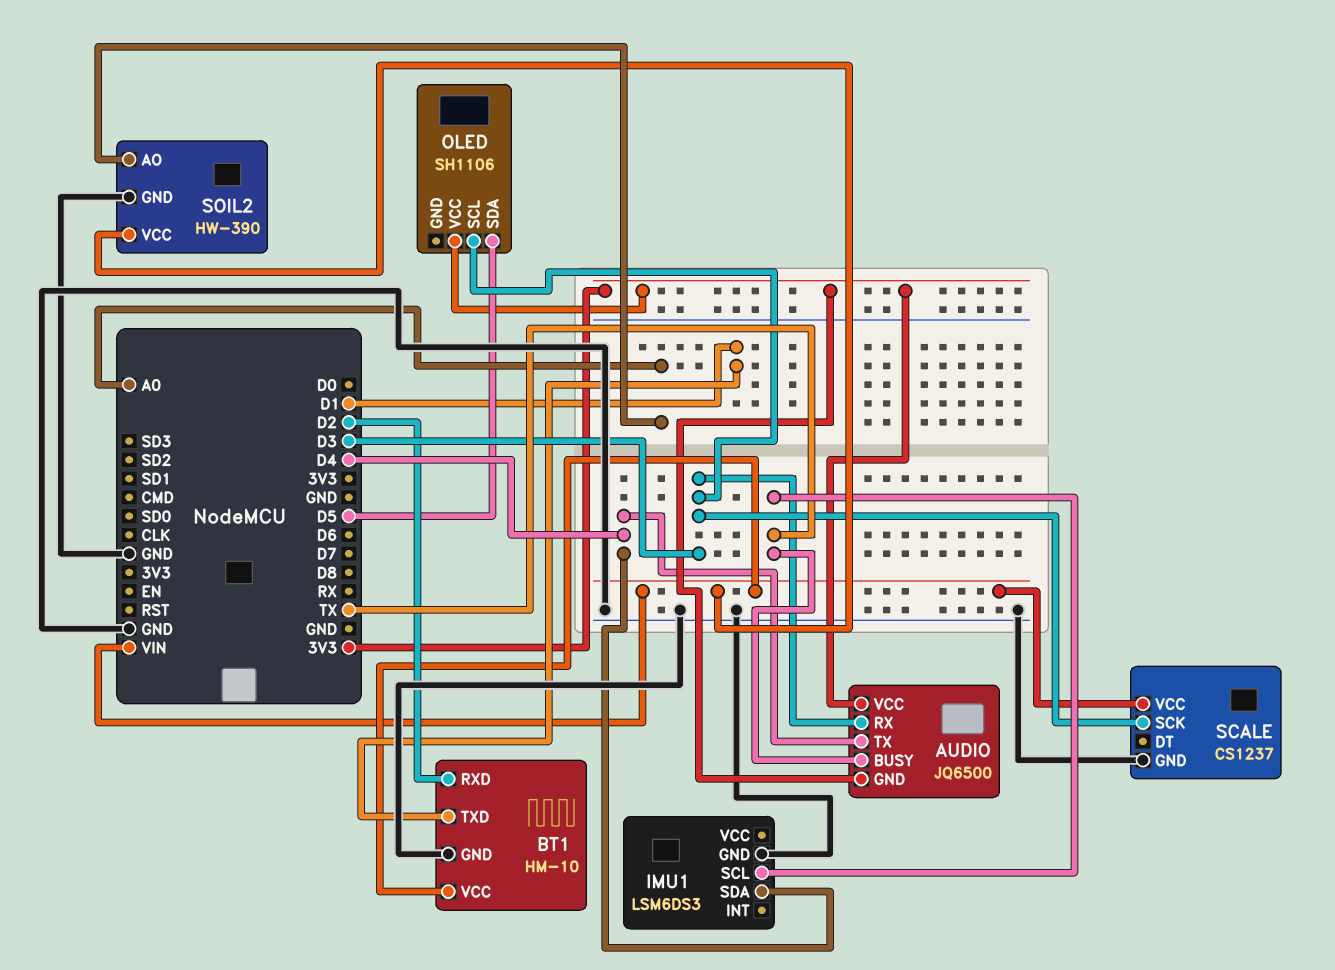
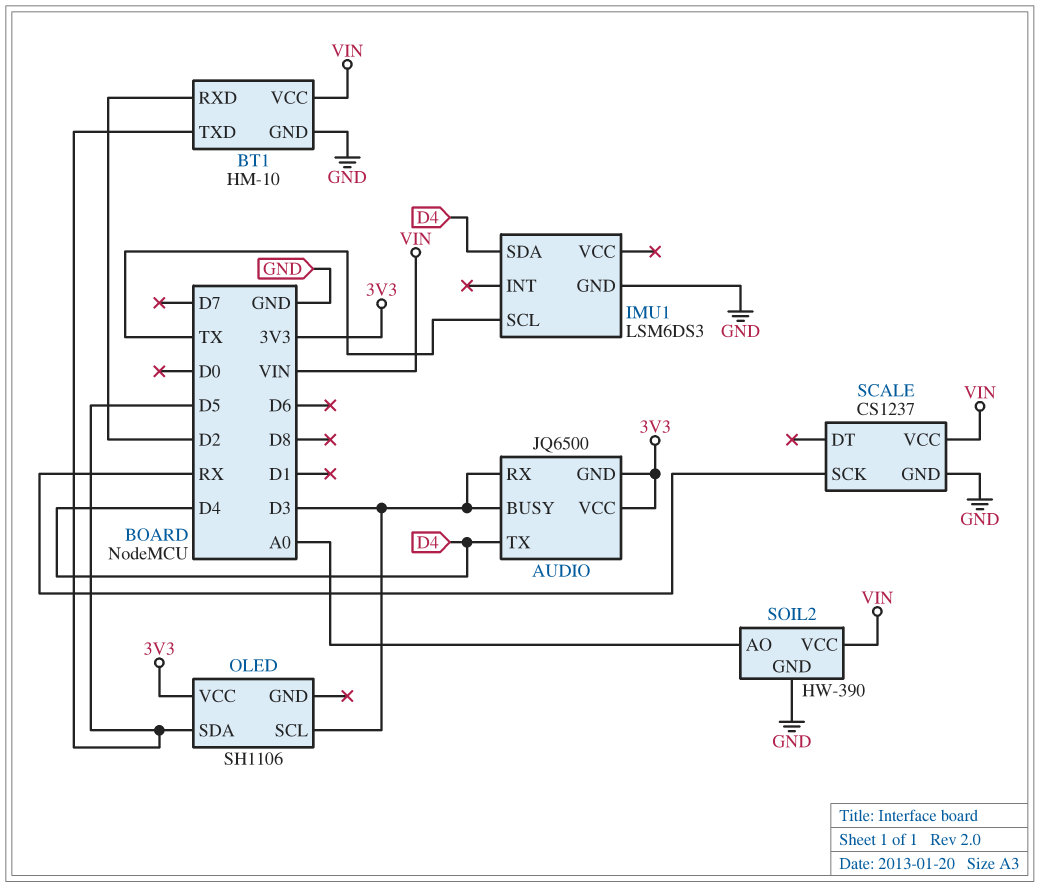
AUDIO pin BUSY: TX -> D3
BT1 pin TXD: D1 -> D5
SCALE pin SCK: D3 -> RX

